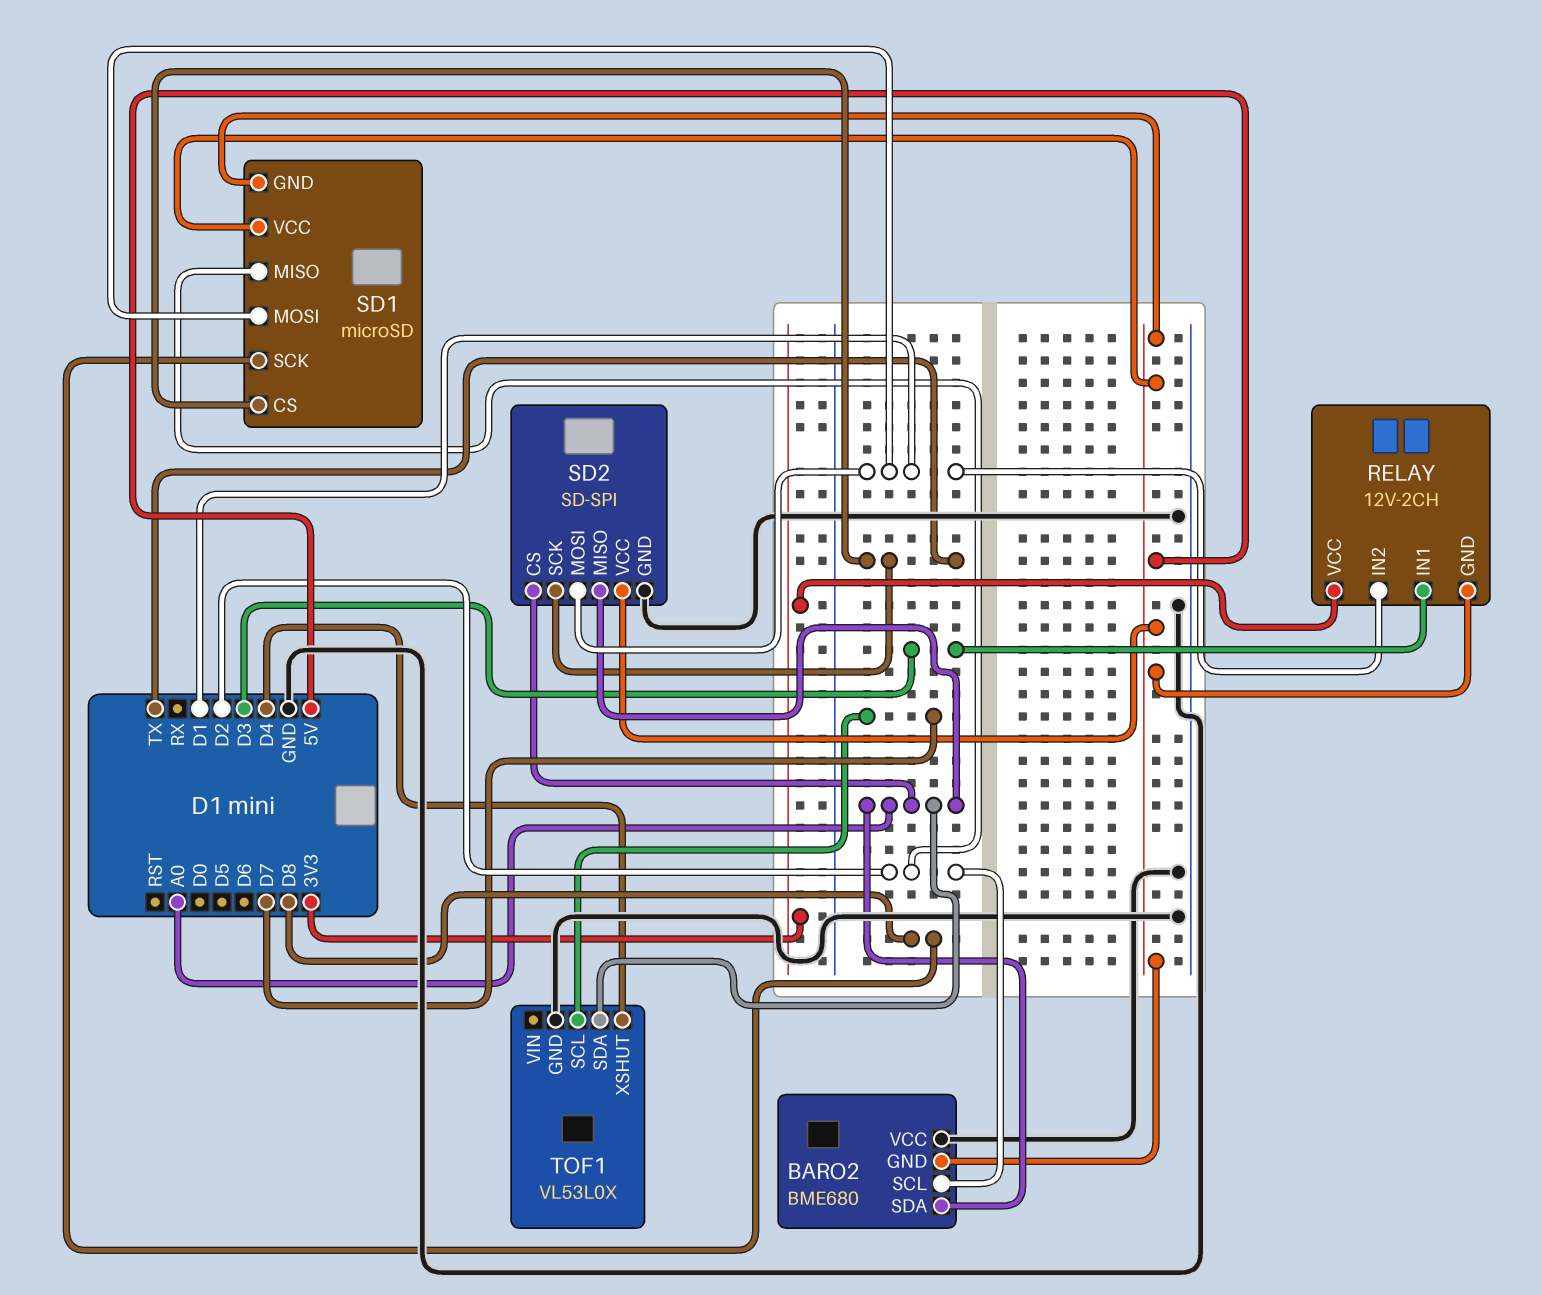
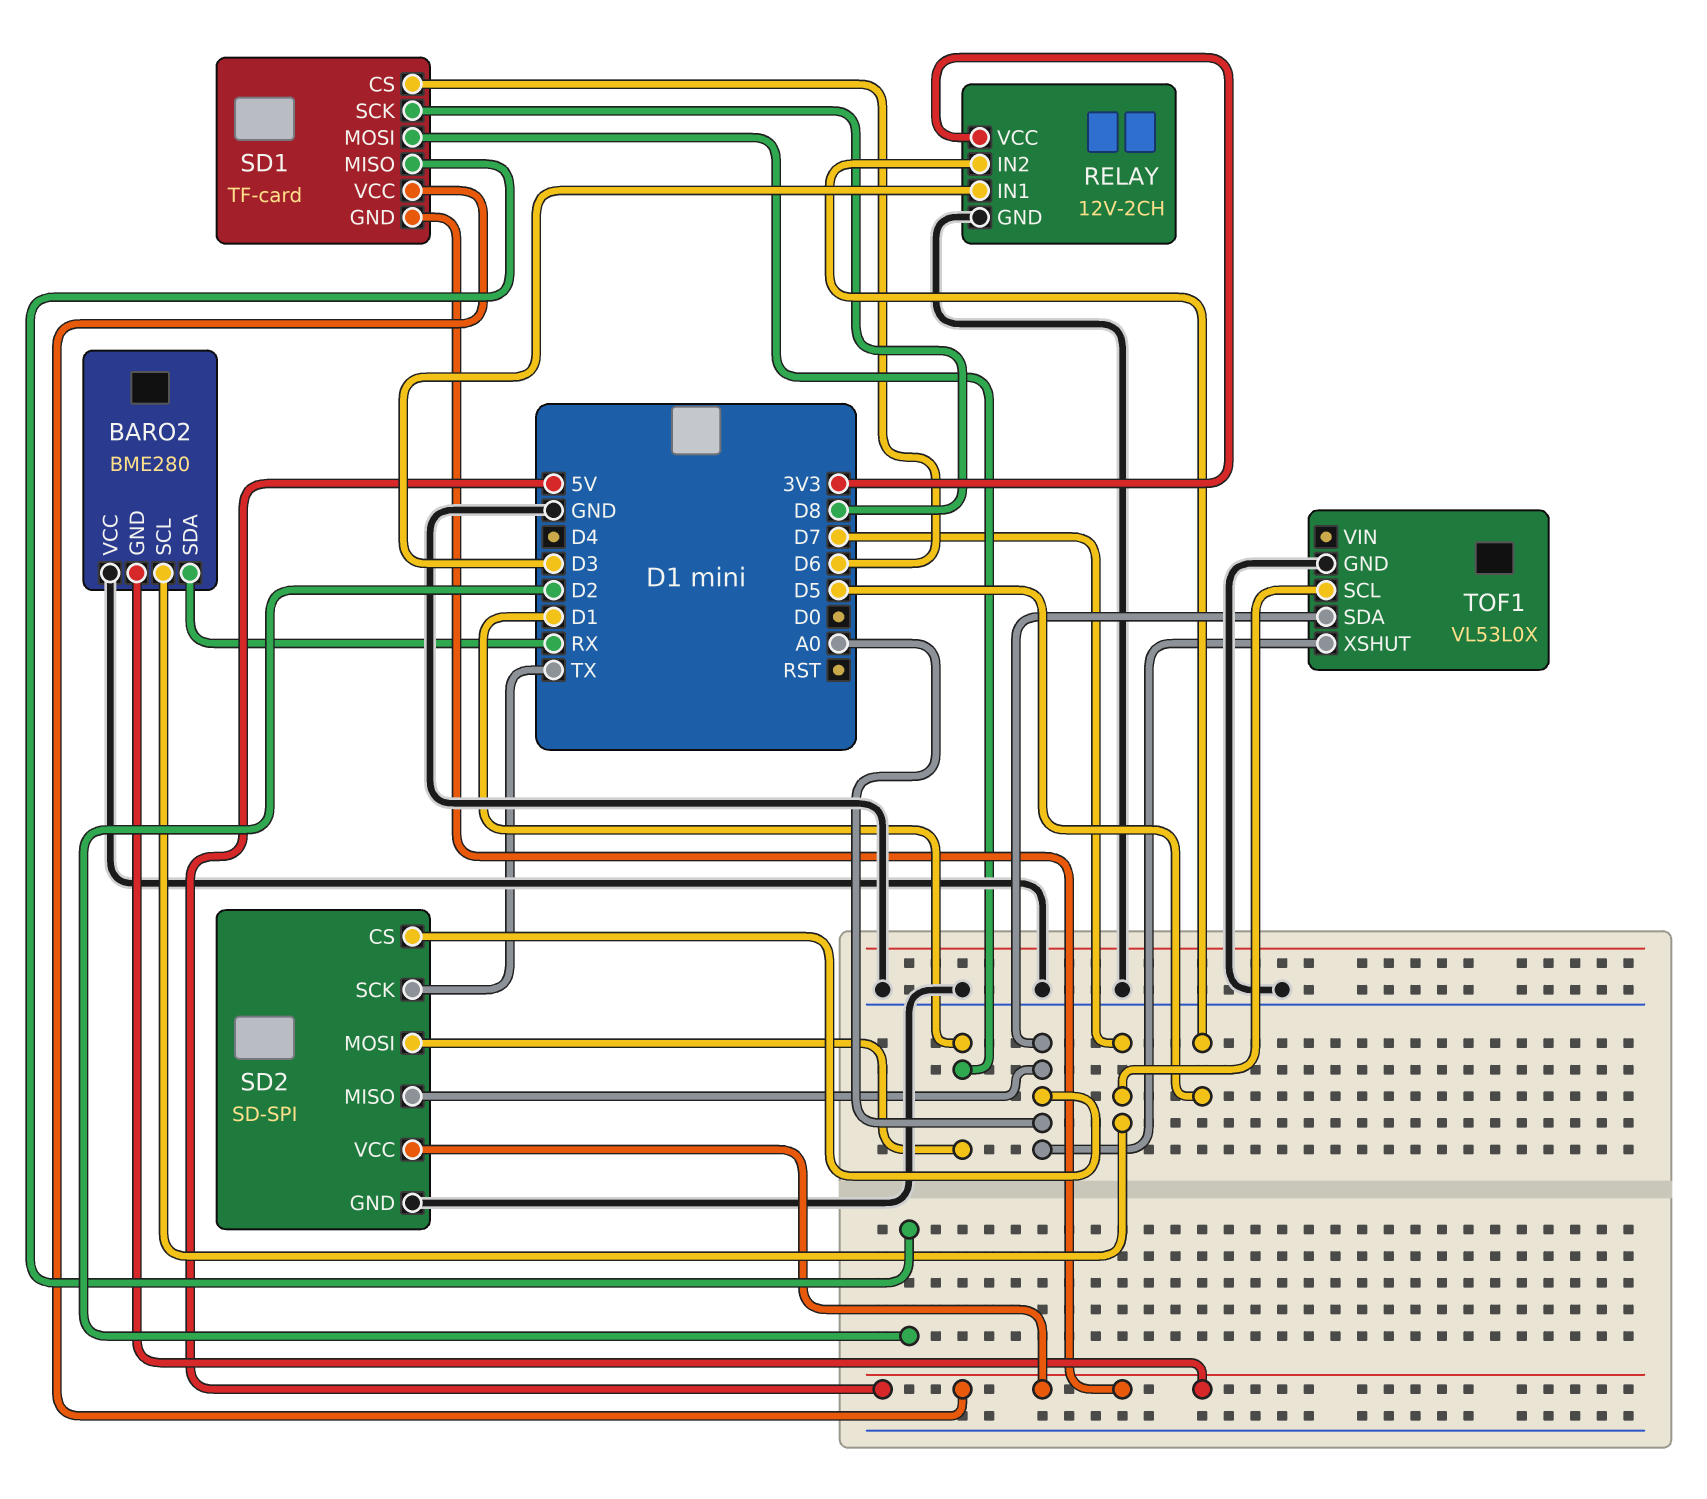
BARO2: BME680 -> BME280
BARO2 pin SCL: D2 -> D7
BARO2 pin SDA: A0 -> RX
RELAY pin GND: 5V -> GND
RELAY pin IN2: D1 -> D5
SD1: microSD -> TF-card
SD1 pin CS: TX -> D6
TOF1 pin XSHUT: D4 -> A0

